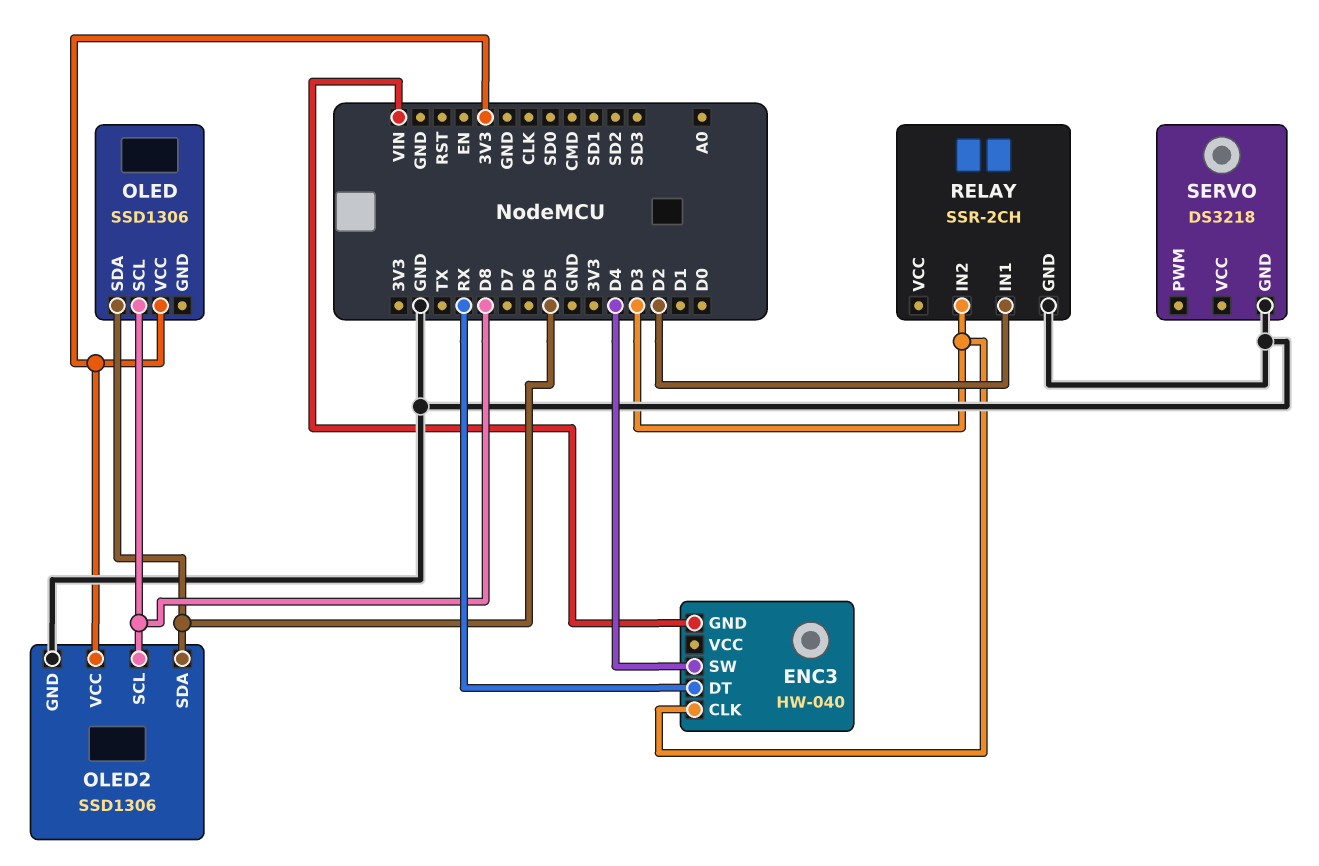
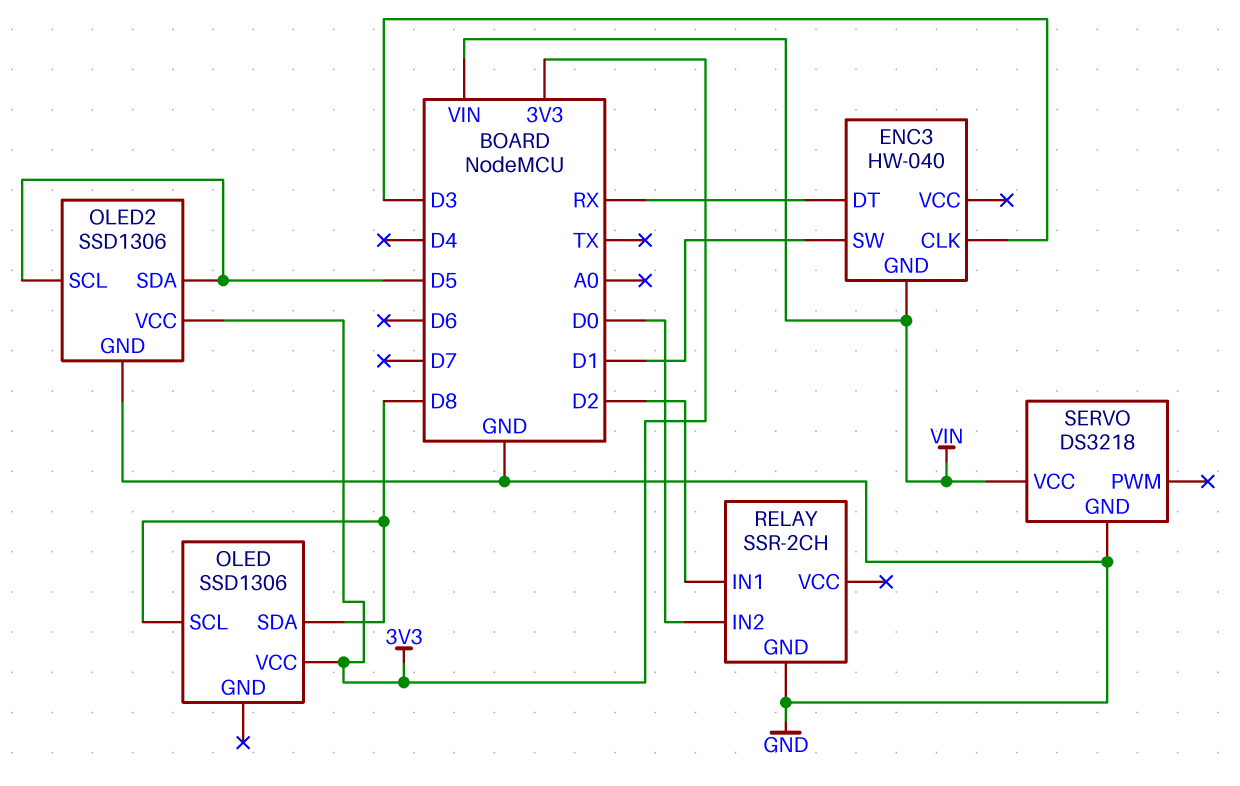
ENC3 pin SW: D4 -> D1
OLED pin SDA: D5 -> D8
OLED2 pin SCL: D8 -> D5
RELAY pin IN2: D3 -> D0
SERVO pin VCC: none -> VIN

